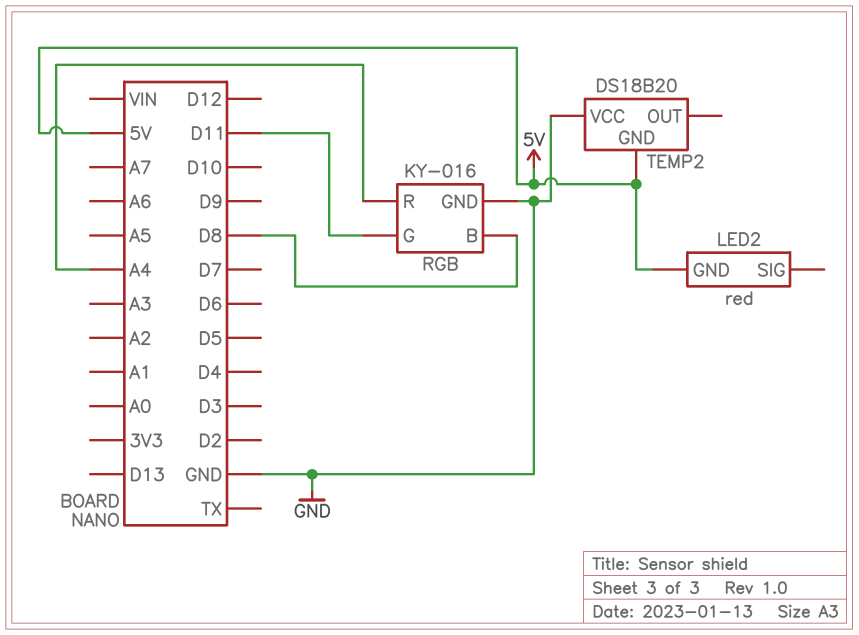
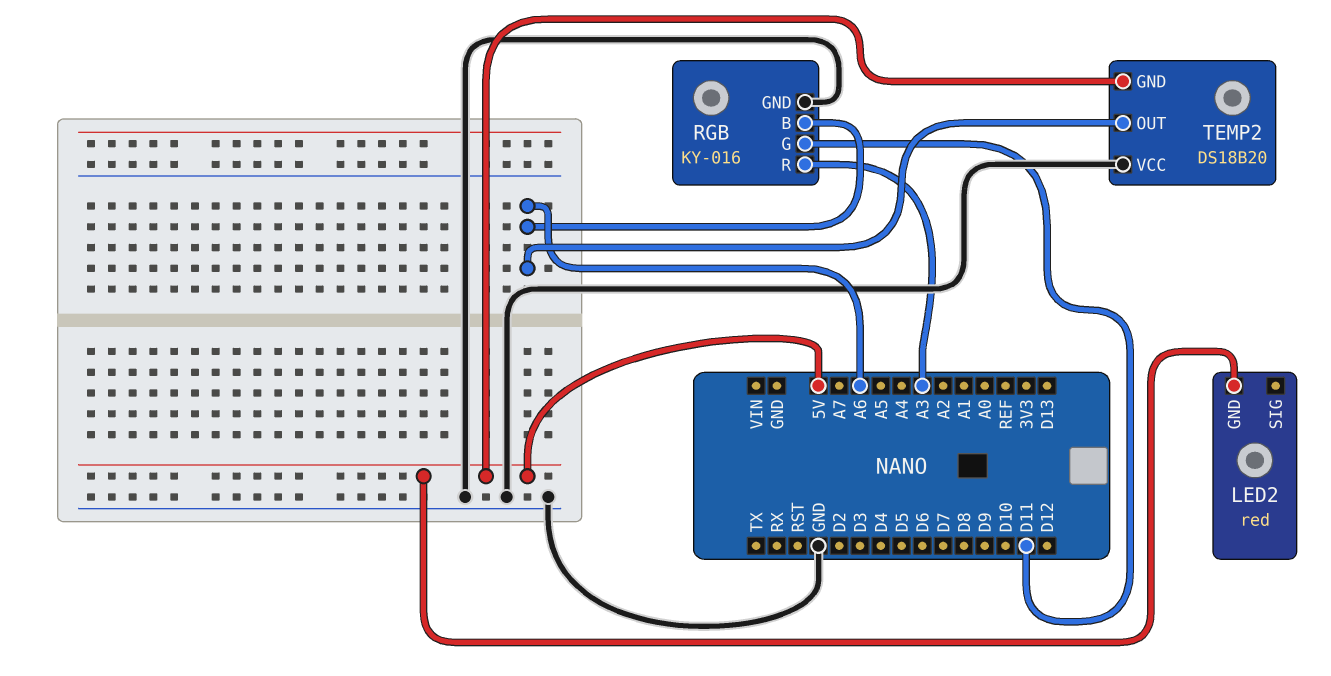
RGB pin B: D8 -> A6
RGB pin R: A4 -> A3
TEMP2 pin OUT: none -> A6

